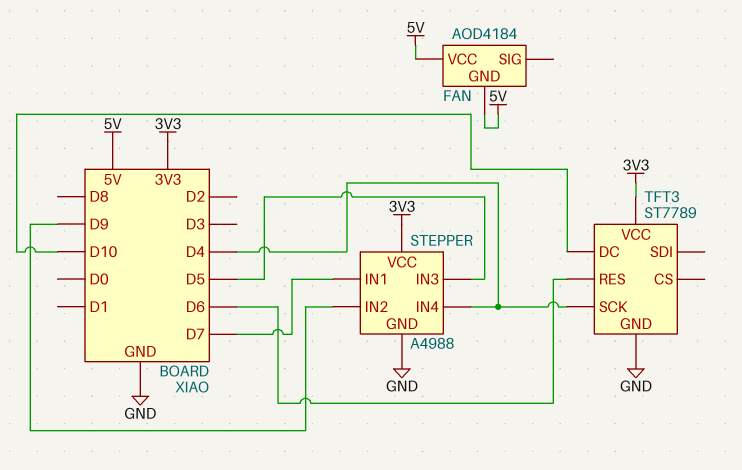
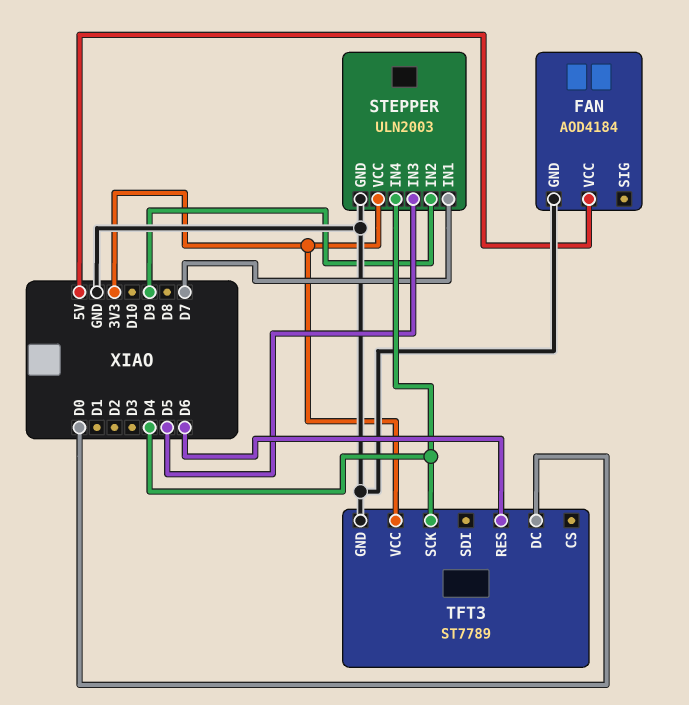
FAN pin GND: 5V -> GND
STEPPER: A4988 -> ULN2003
TFT3 pin DC: D10 -> D0

